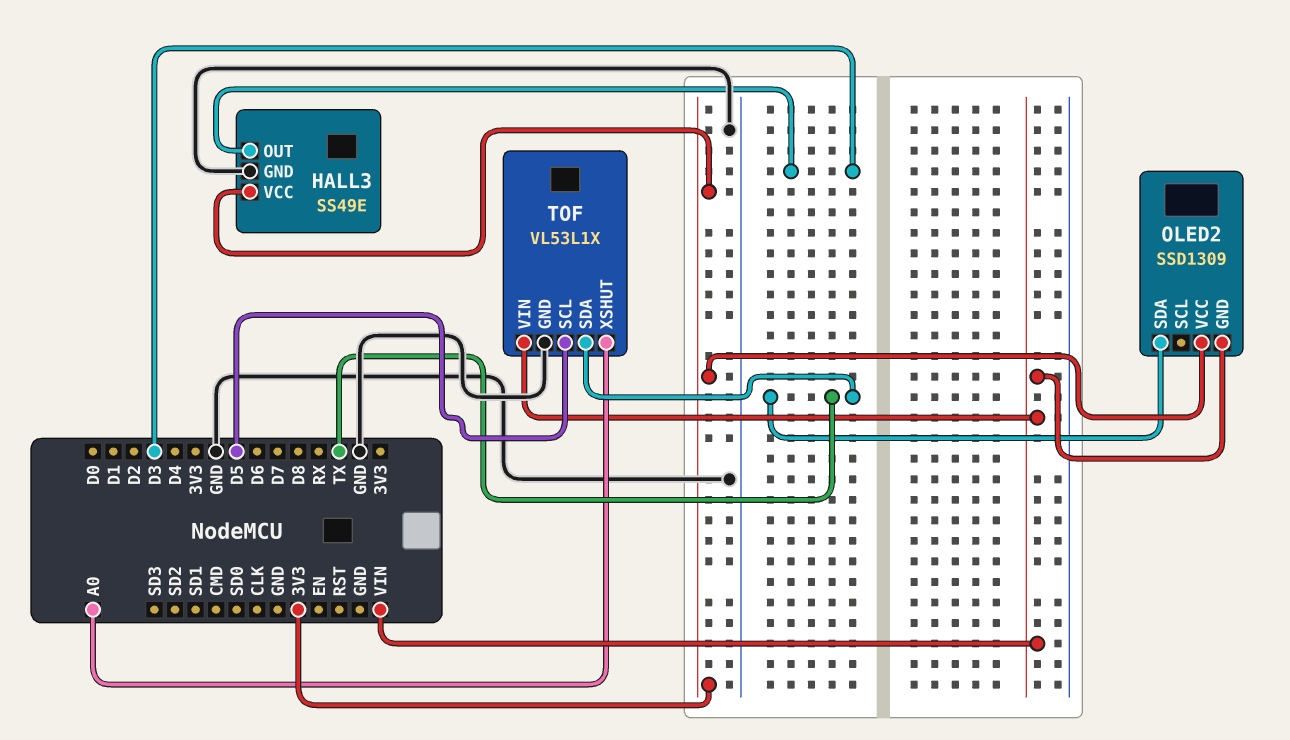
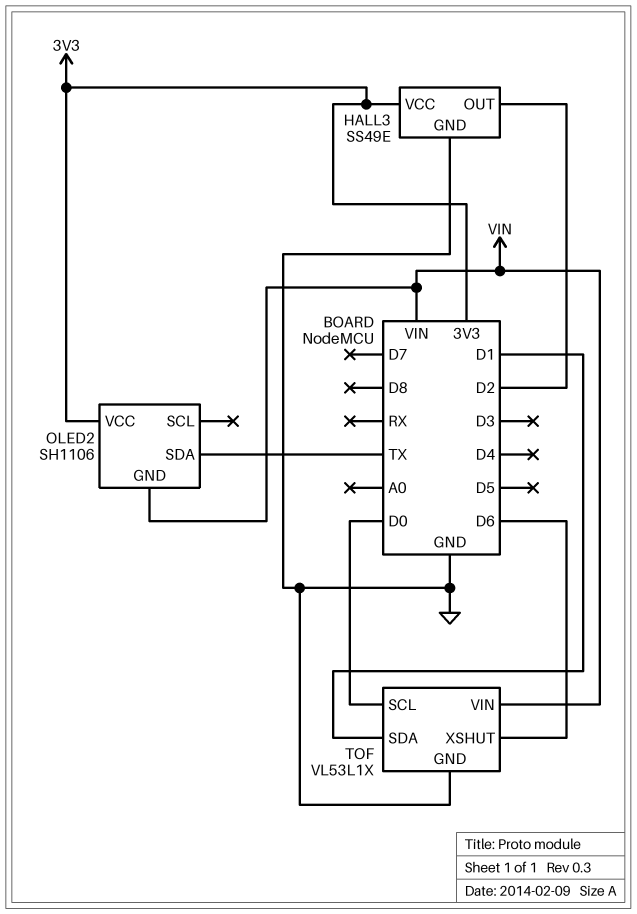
HALL3 pin OUT: D3 -> D2
OLED2: SSD1309 -> SH1106
TOF pin SCL: D5 -> D0
TOF pin SDA: TX -> D1
TOF pin XSHUT: A0 -> D6

